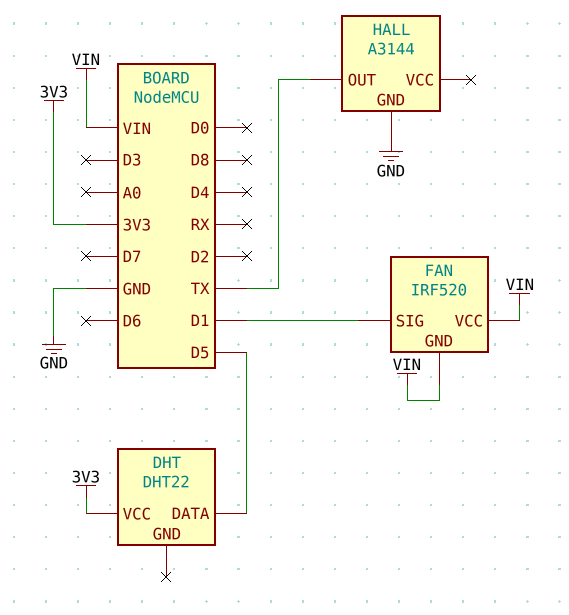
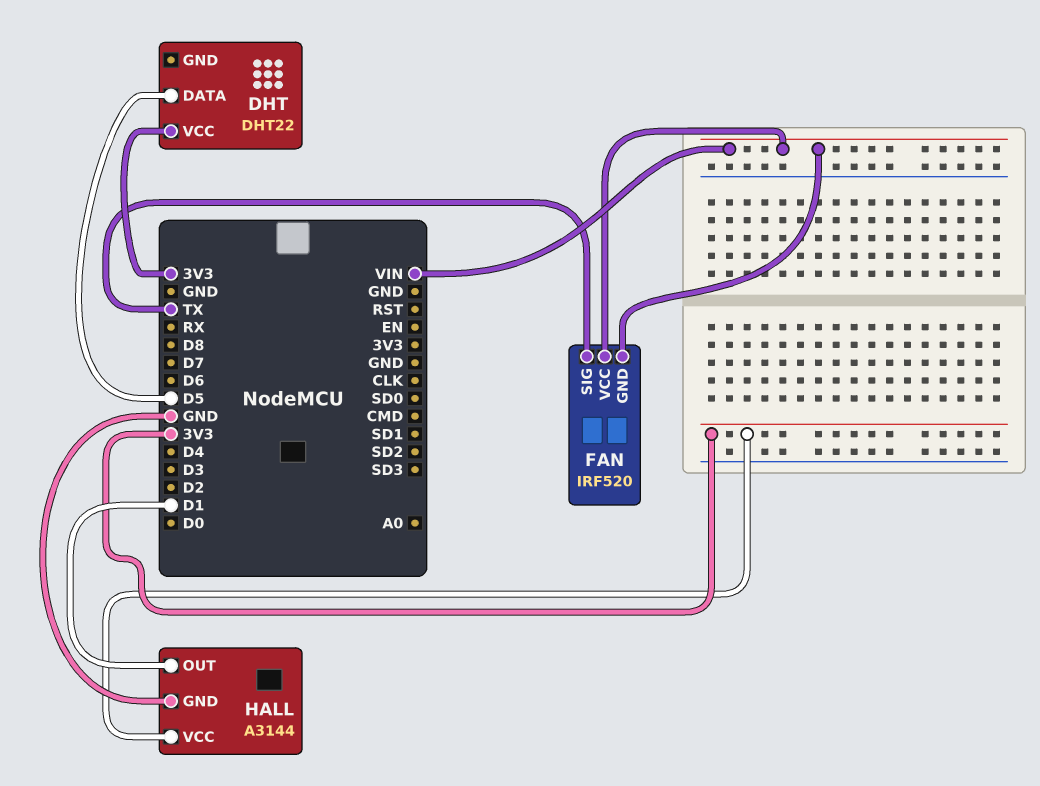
FAN pin SIG: D1 -> TX
HALL pin OUT: TX -> D1
HALL pin VCC: none -> 3V3

